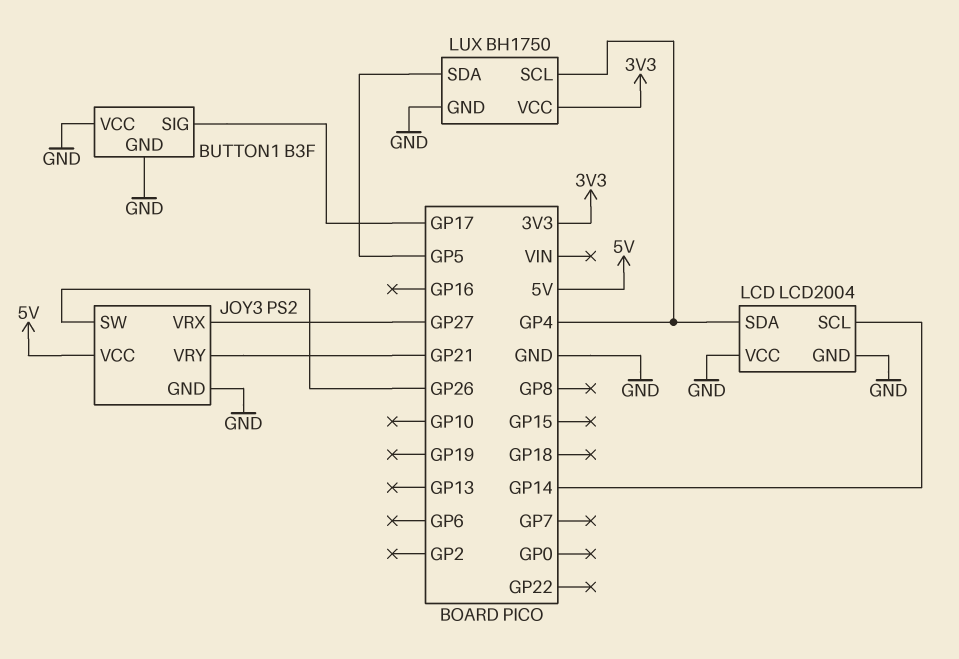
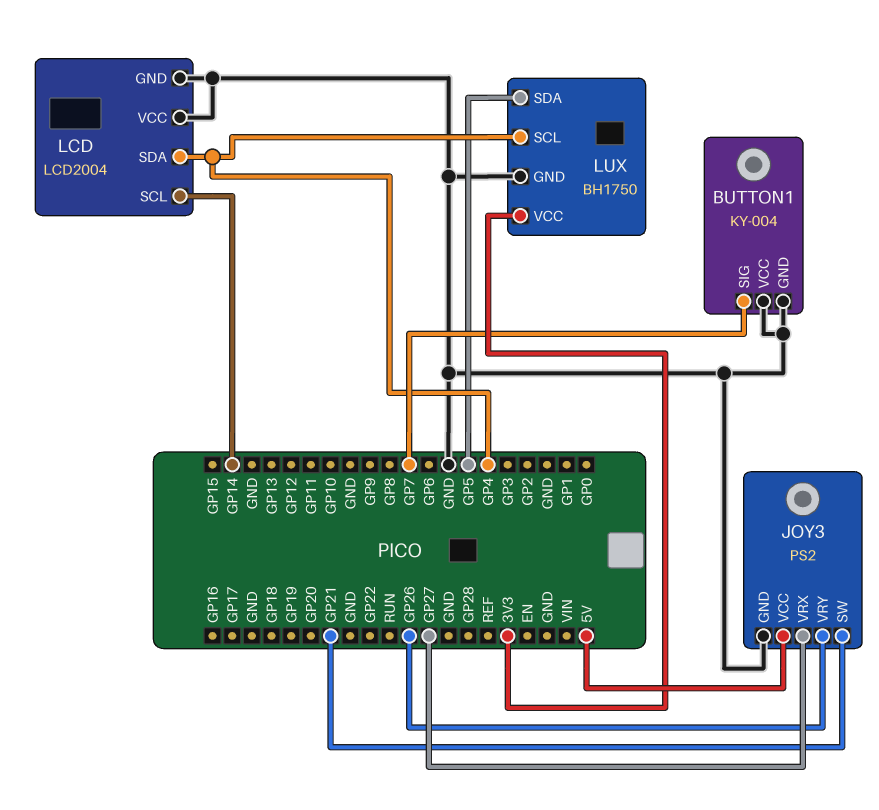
BUTTON1: B3F -> KY-004
BUTTON1 pin SIG: GP17 -> GP7
JOY3 pin SW: GP26 -> GP21
JOY3 pin VRY: GP21 -> GP26

